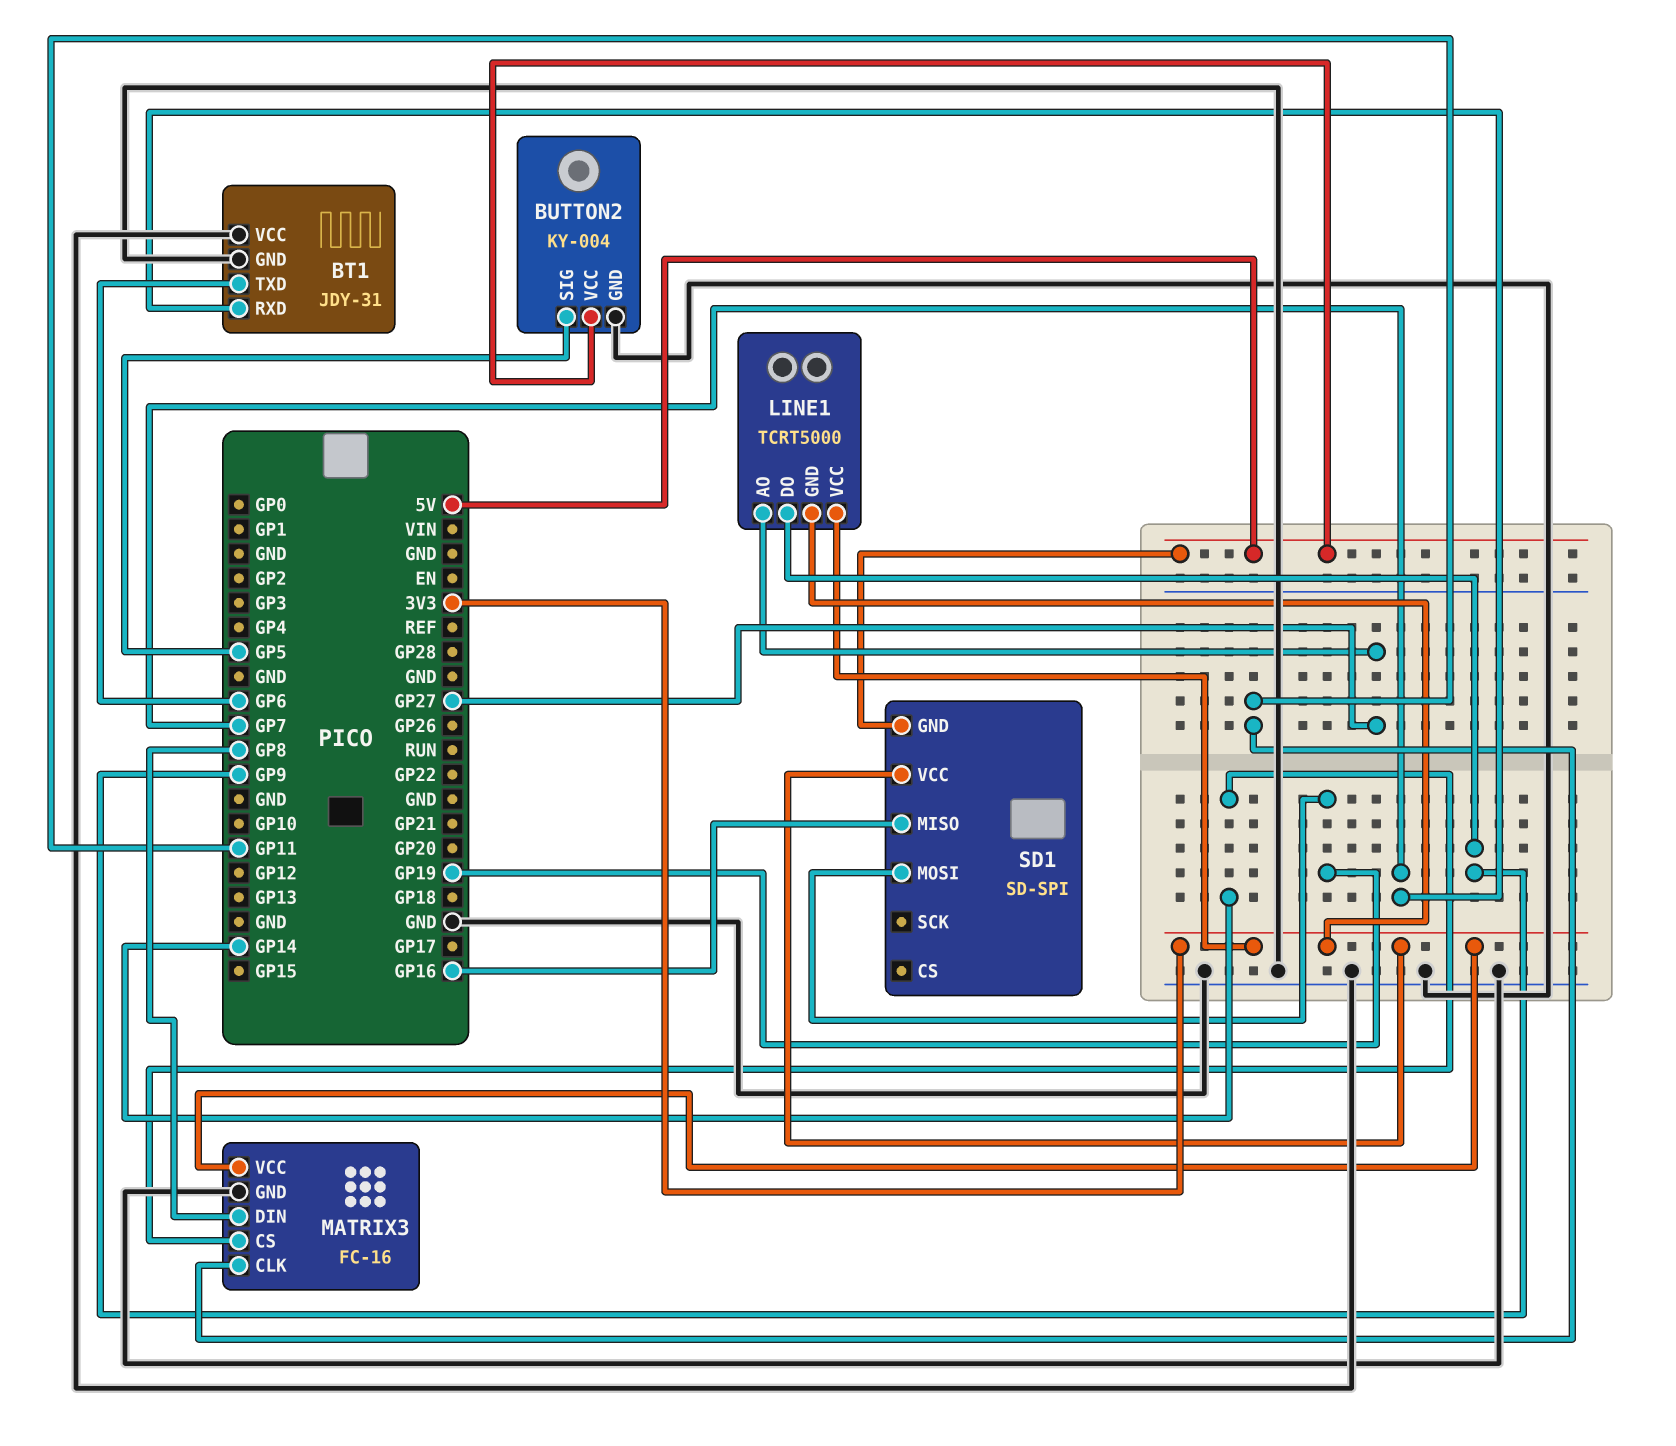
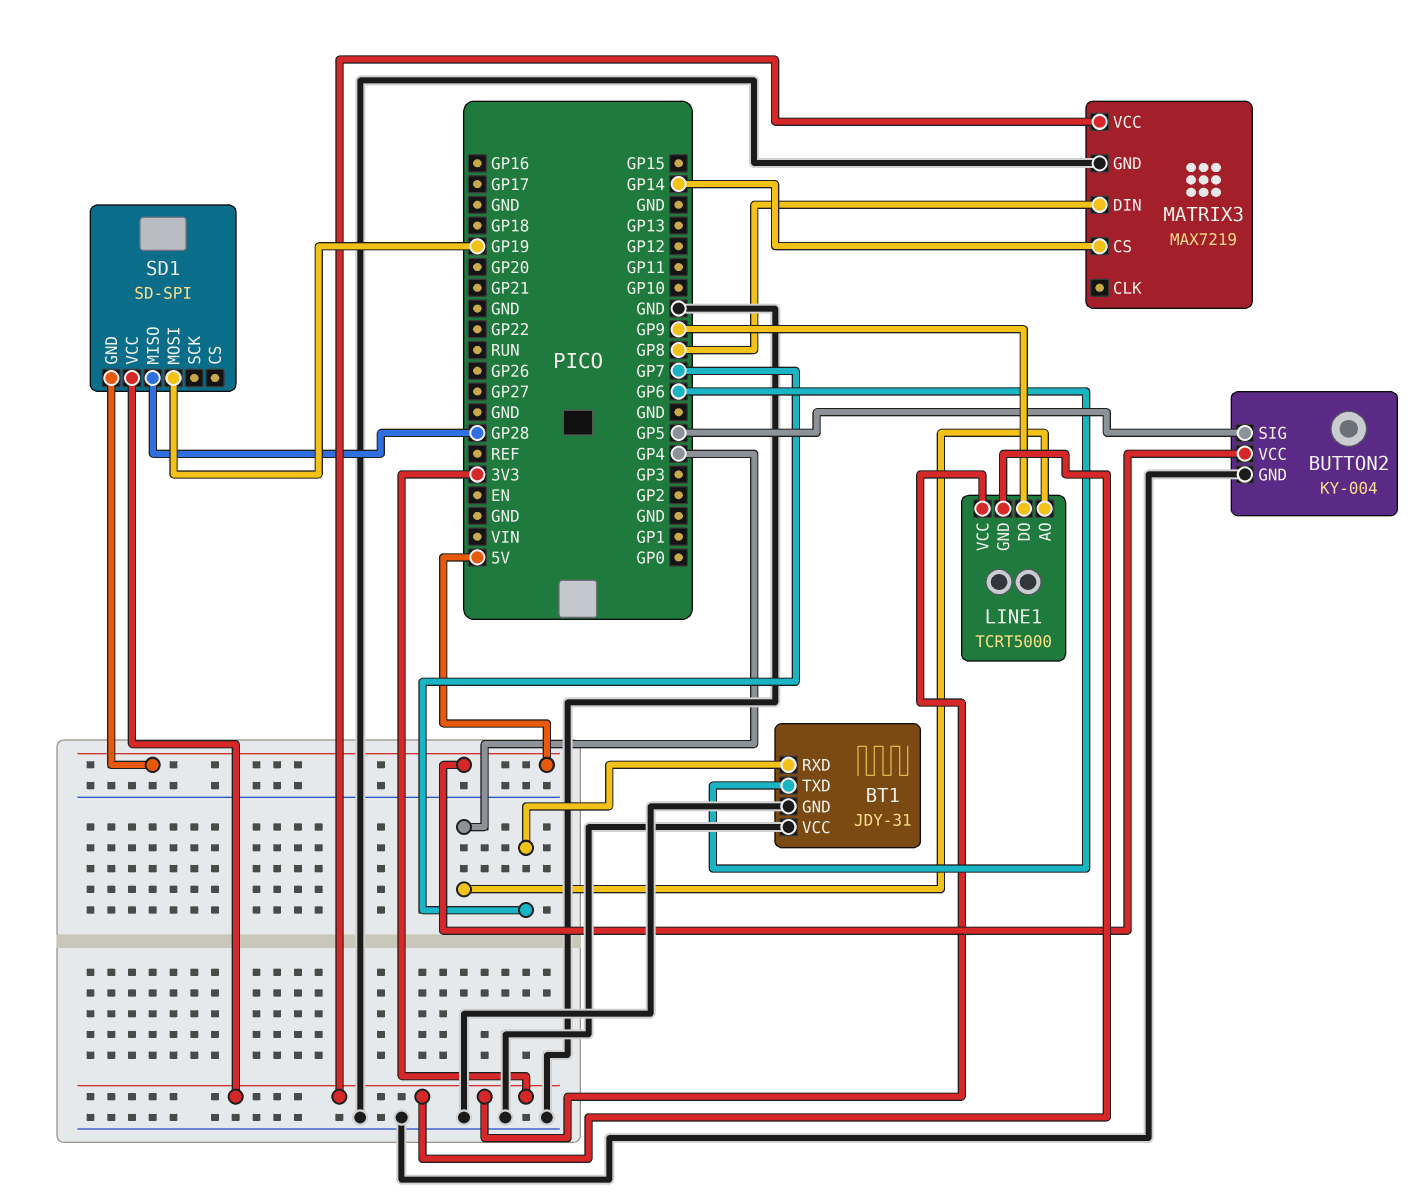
LINE1 pin AO: GP27 -> GP4
MATRIX3: FC-16 -> MAX7219
MATRIX3 pin CLK: GP11 -> none
SD1 pin MISO: GP16 -> GP28

